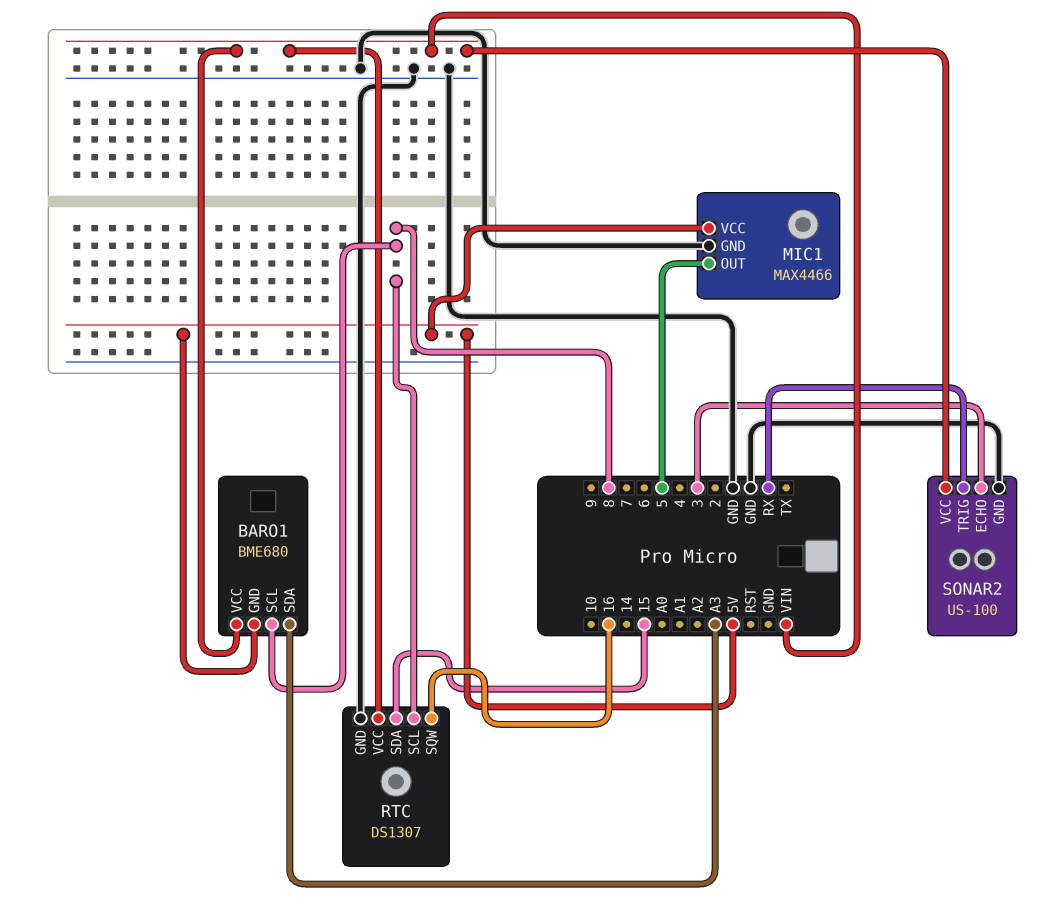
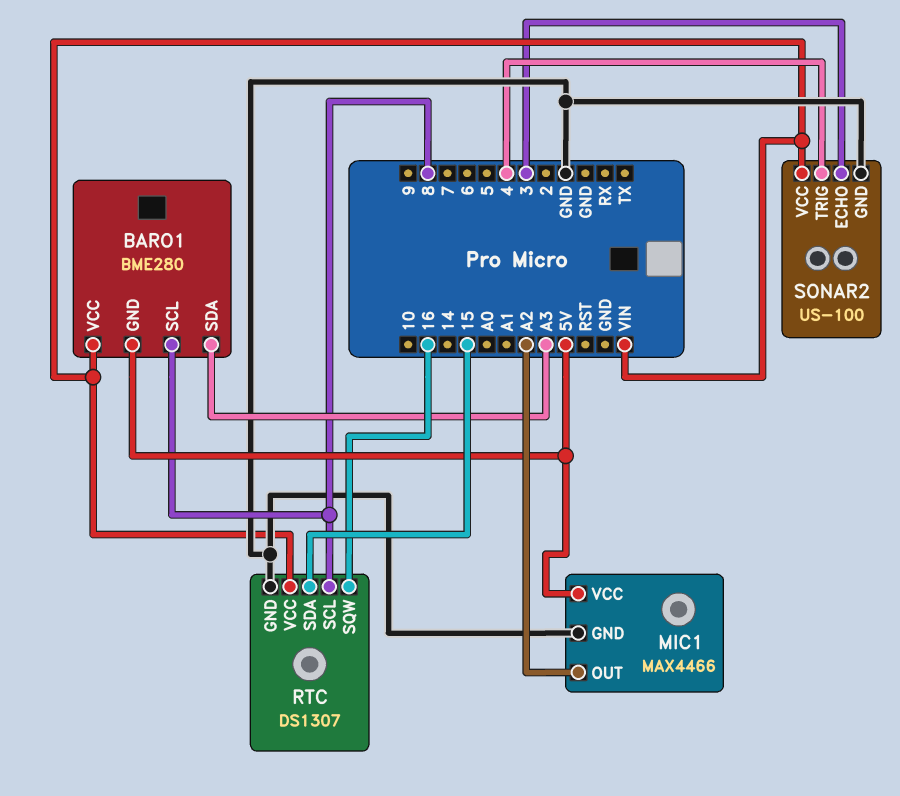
BARO1: BME680 -> BME280
MIC1 pin OUT: 5 -> A2
SONAR2 pin TRIG: RX -> 4

